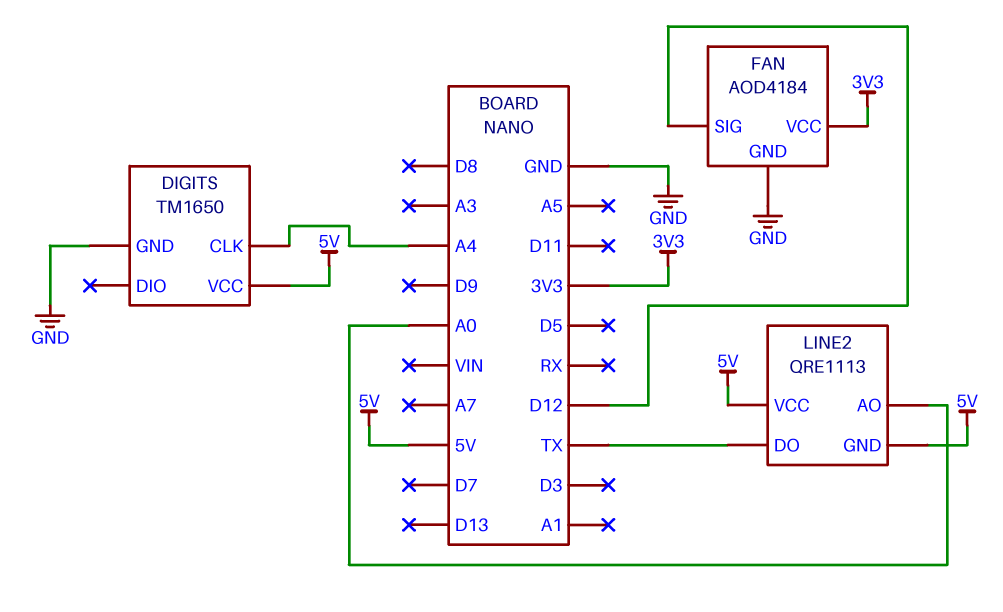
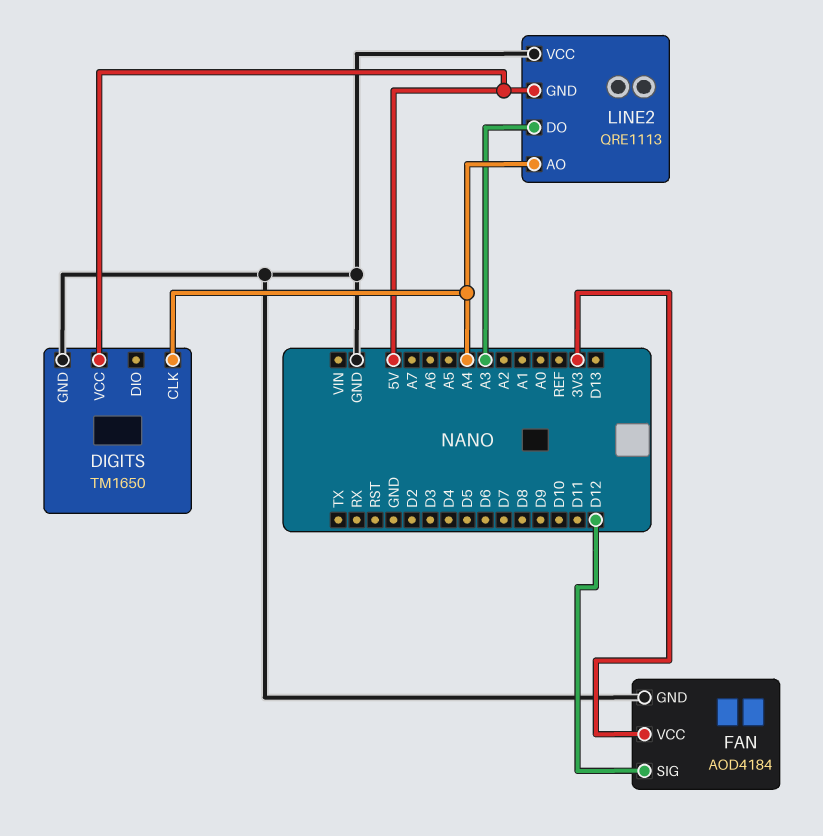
LINE2 pin AO: A0 -> A4
LINE2 pin DO: TX -> A3
LINE2 pin VCC: 5V -> GND

